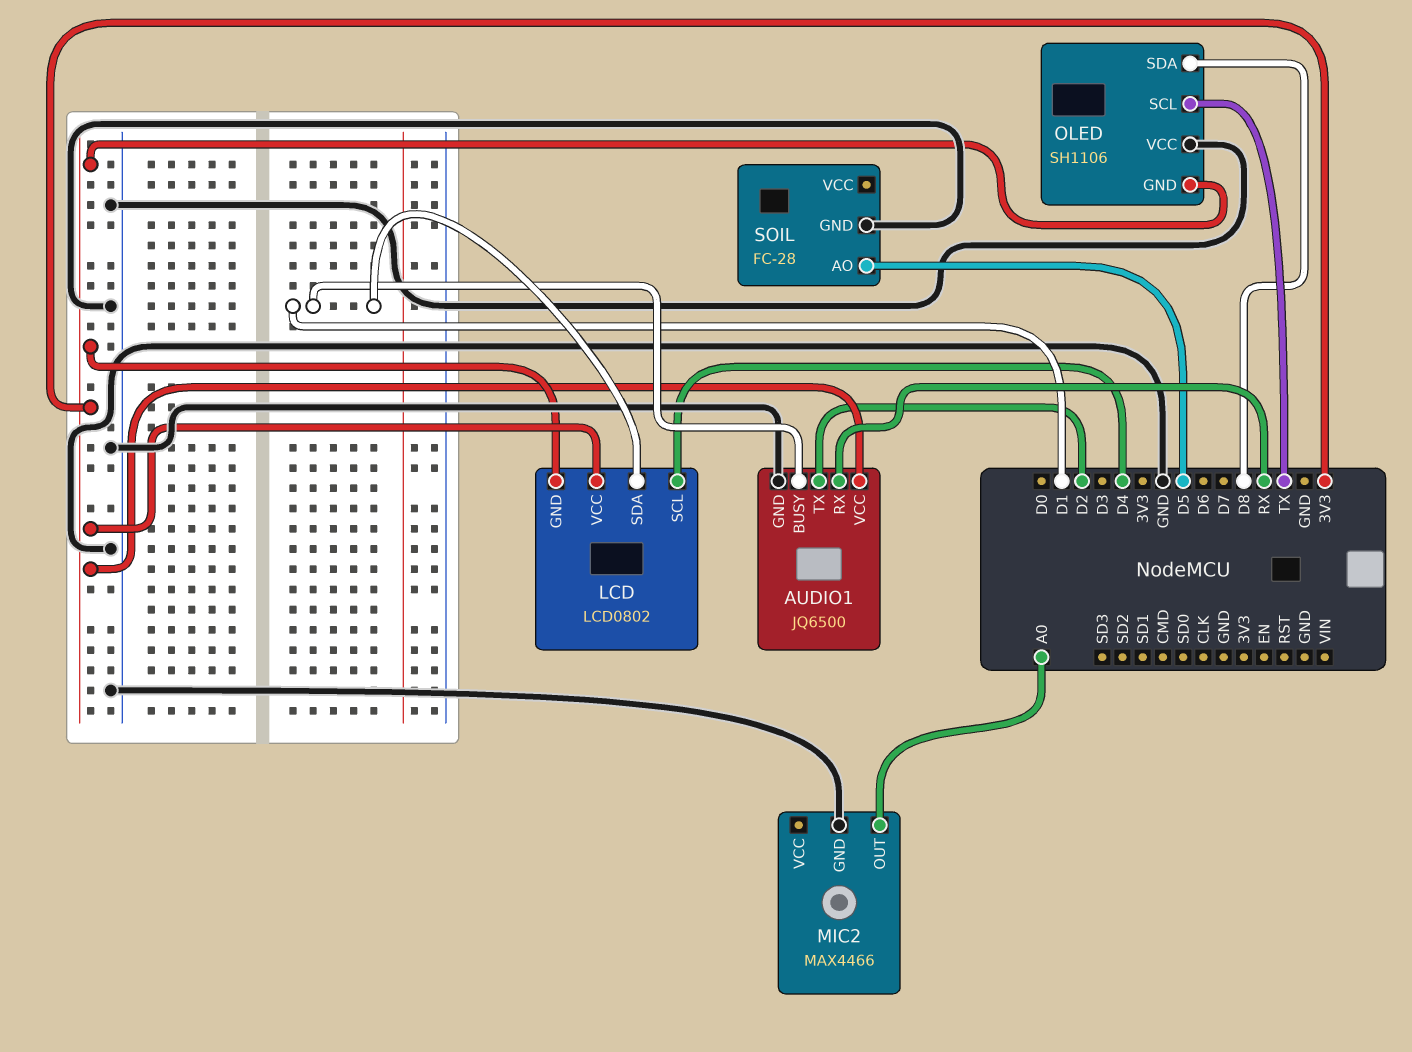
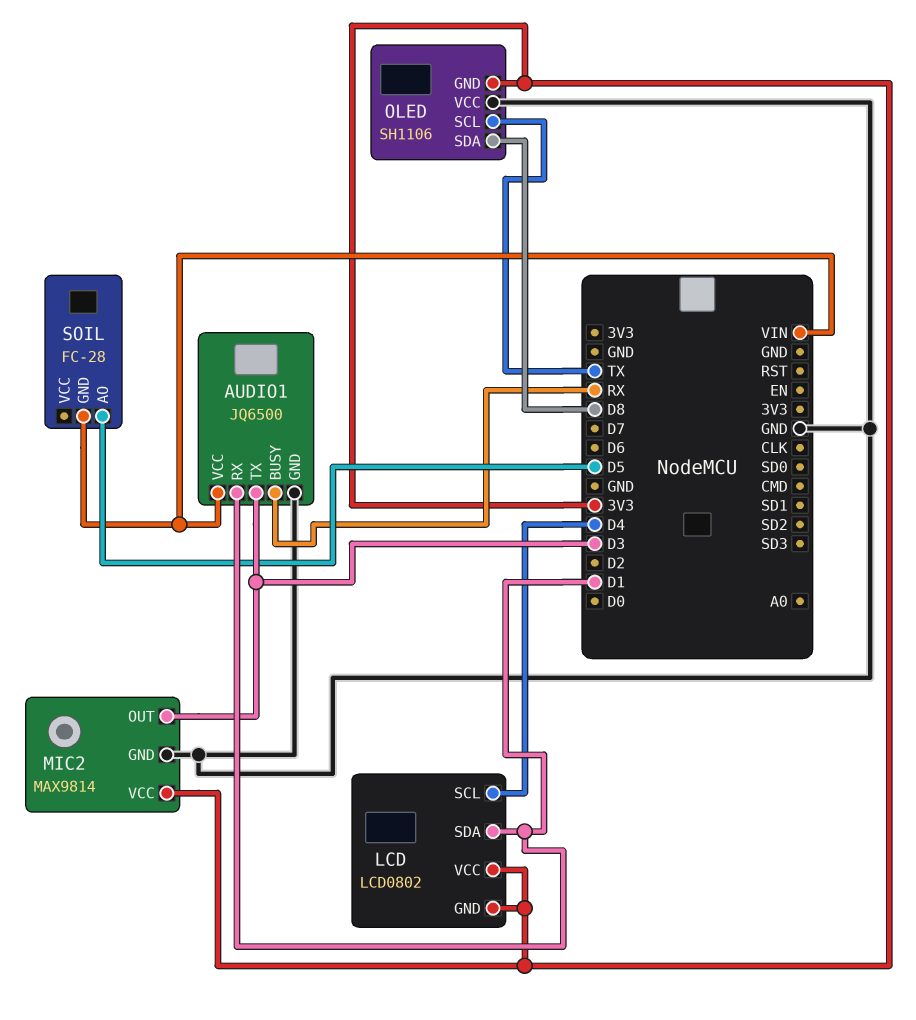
AUDIO1 pin BUSY: D1 -> RX
AUDIO1 pin RX: RX -> D1
AUDIO1 pin TX: D2 -> D3
AUDIO1 pin VCC: 3V3 -> VIN
MIC2: MAX4466 -> MAX9814
MIC2 pin OUT: A0 -> D3
MIC2 pin VCC: none -> 3V3
SOIL pin GND: GND -> VIN

